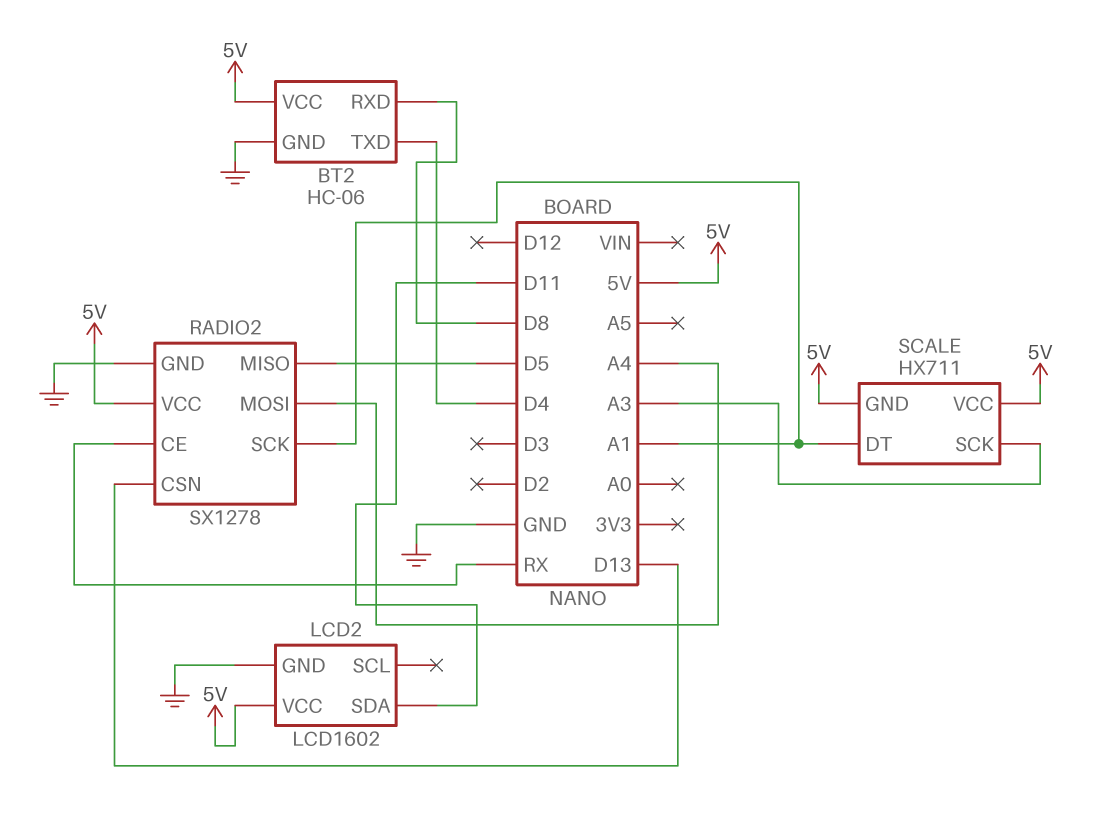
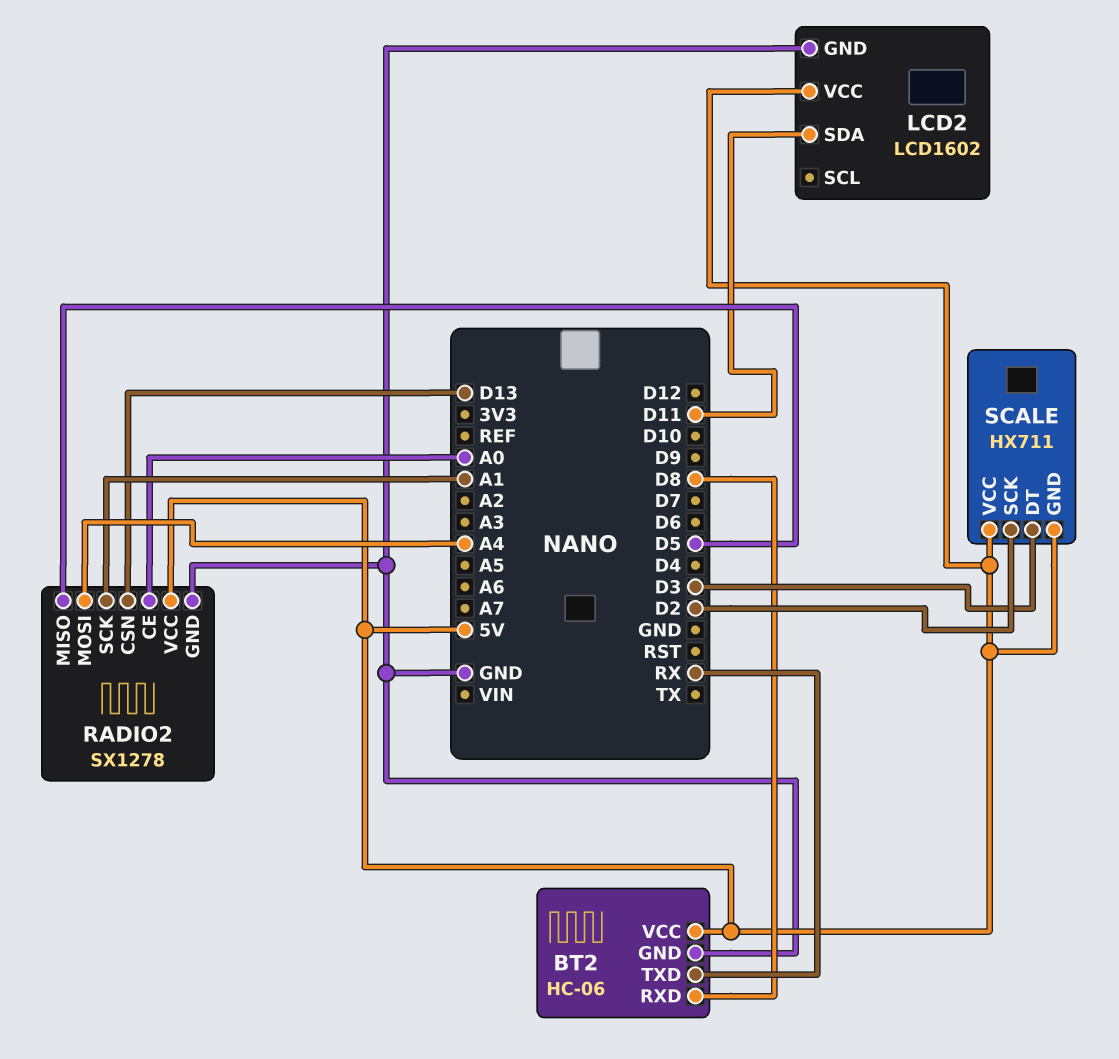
BT2 pin TXD: D4 -> RX
RADIO2 pin CE: RX -> A0
SCALE pin DT: A1 -> D3
SCALE pin SCK: A3 -> D2

